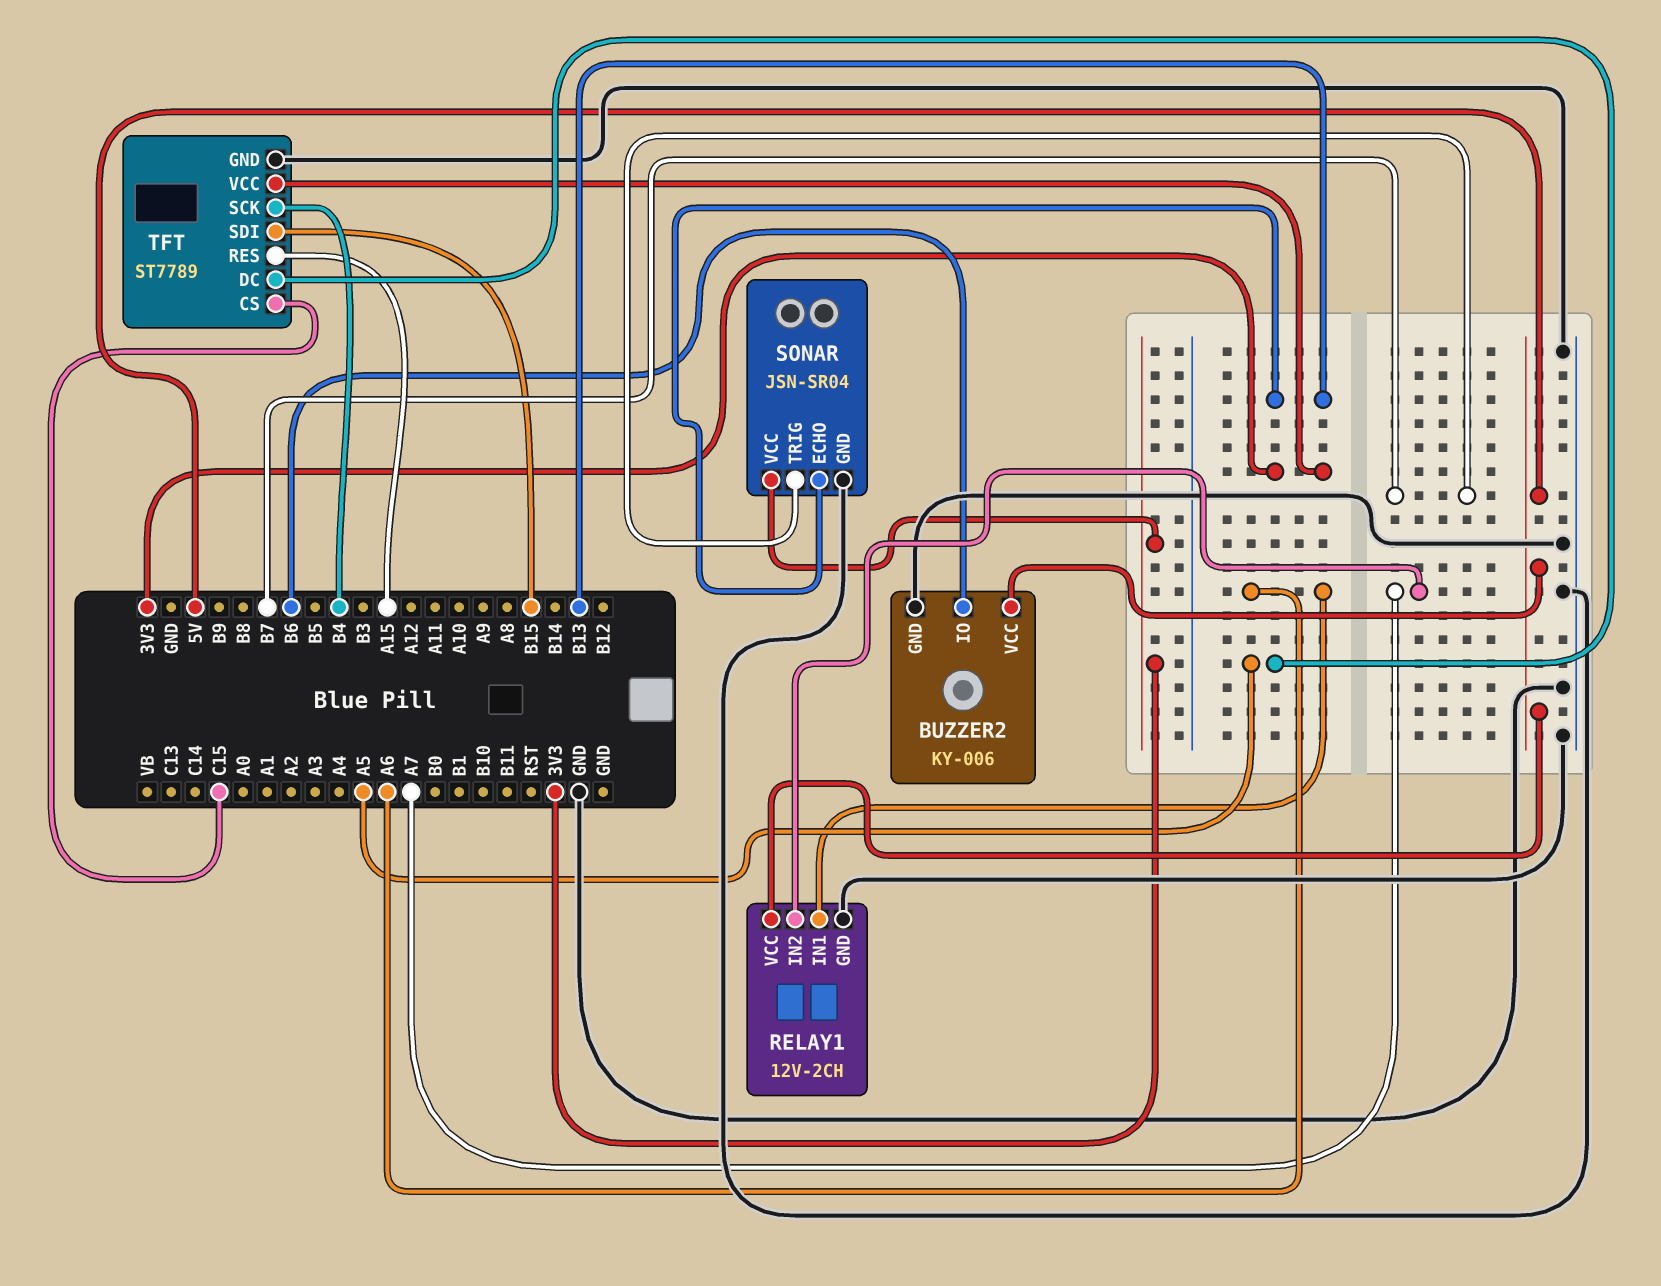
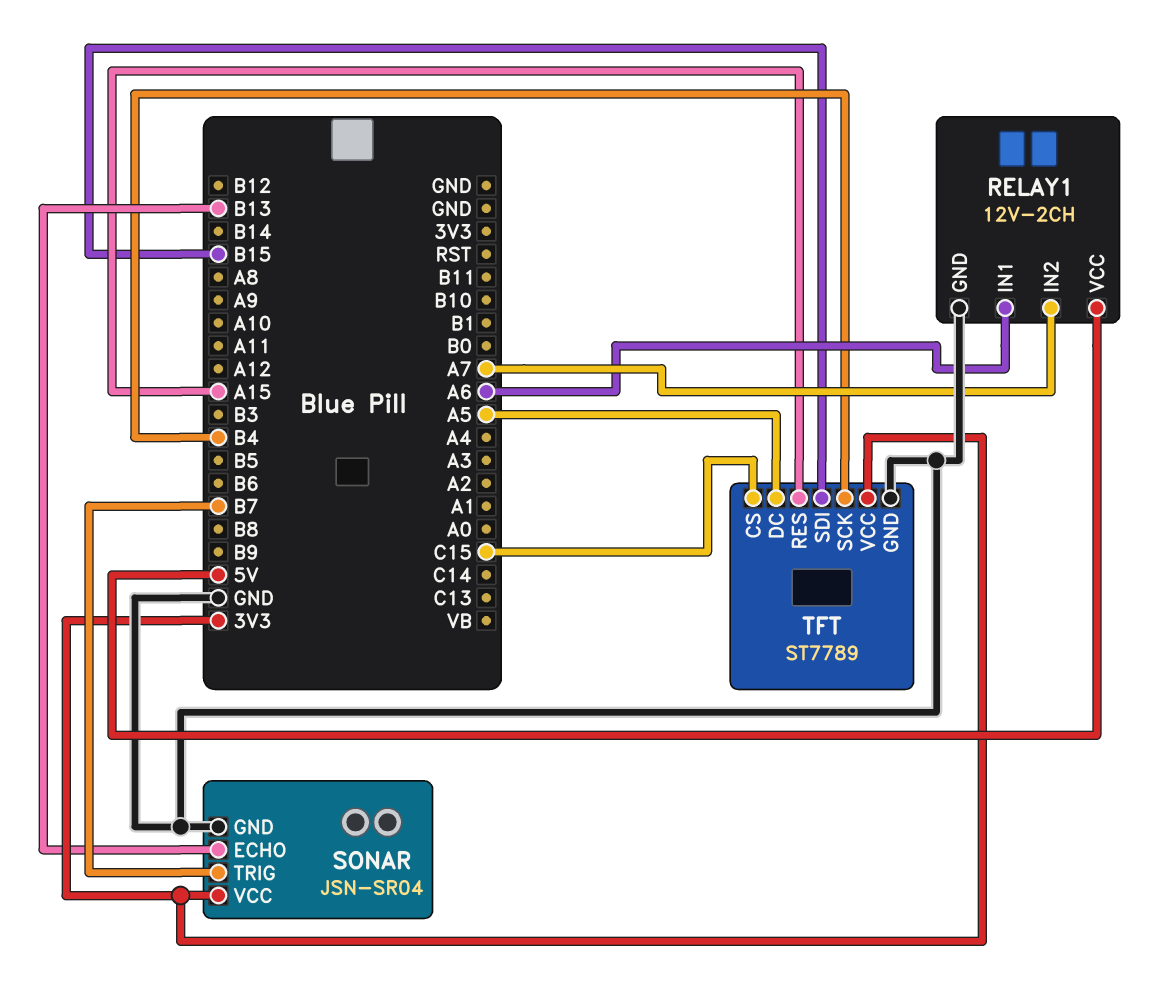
BUZZER2: KY-006 -> none
BUZZER2 pin GND: GND -> none
BUZZER2 pin IO: B6 -> none
BUZZER2 pin VCC: 5V -> none

